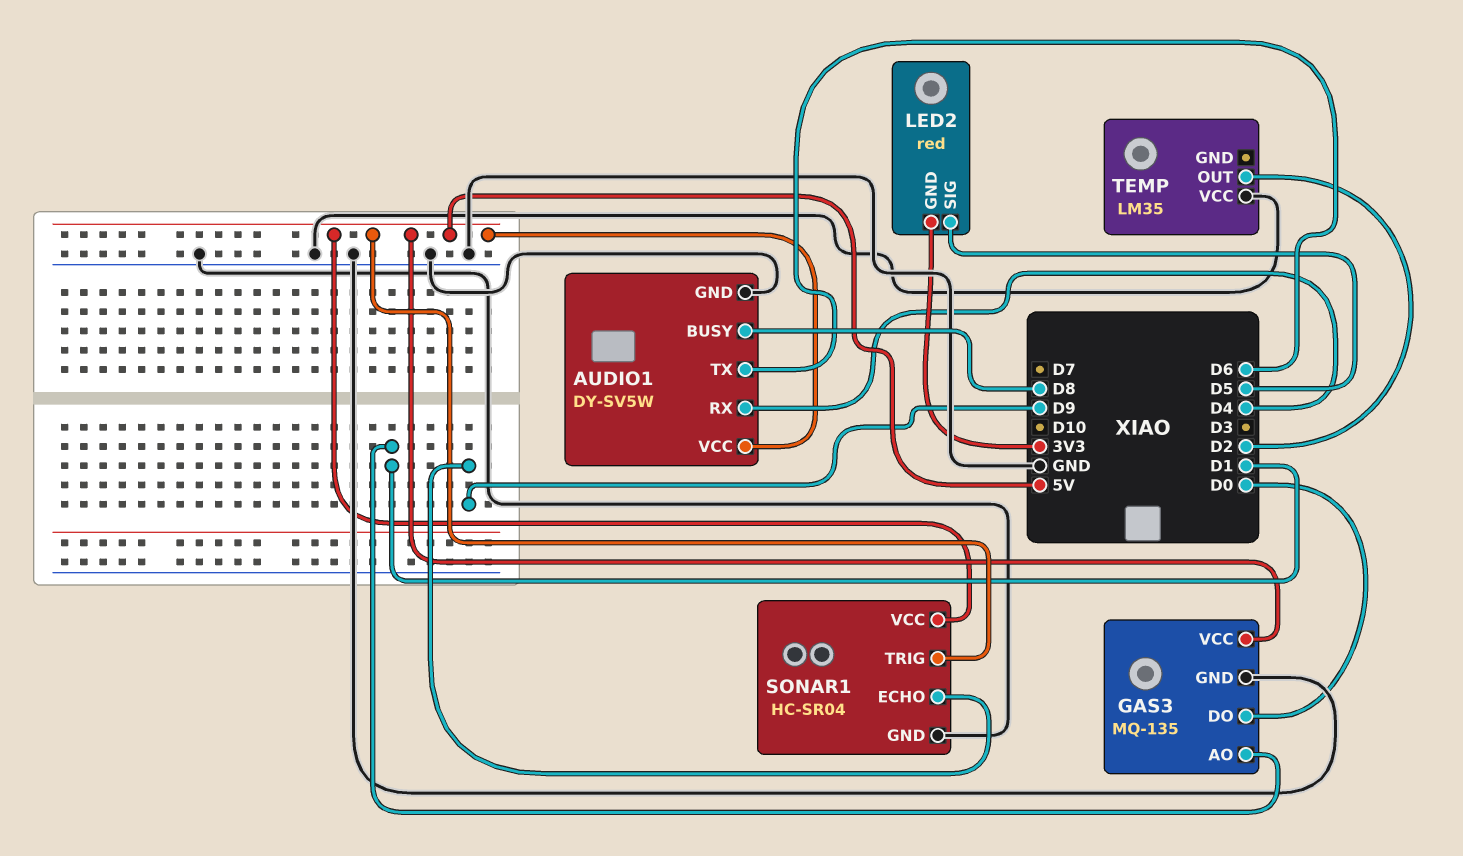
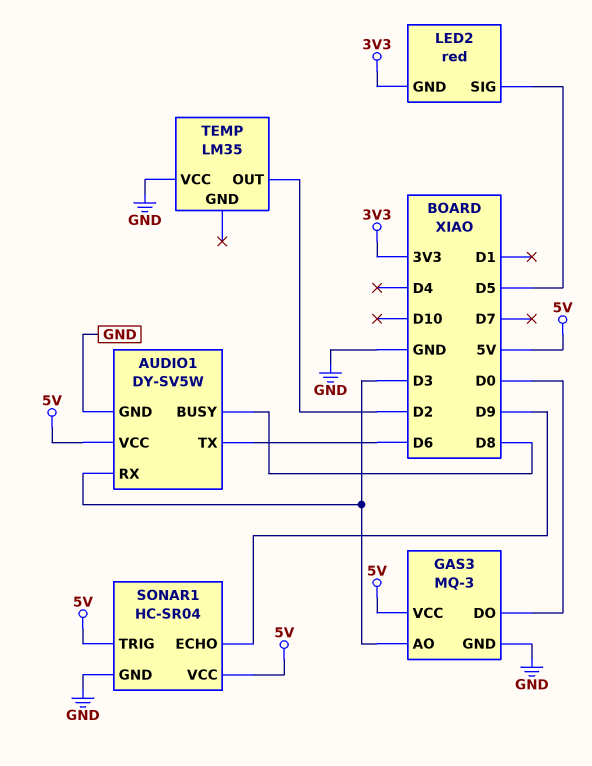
AUDIO1 pin RX: D4 -> D3
GAS3: MQ-135 -> MQ-3
GAS3 pin AO: D1 -> D3

